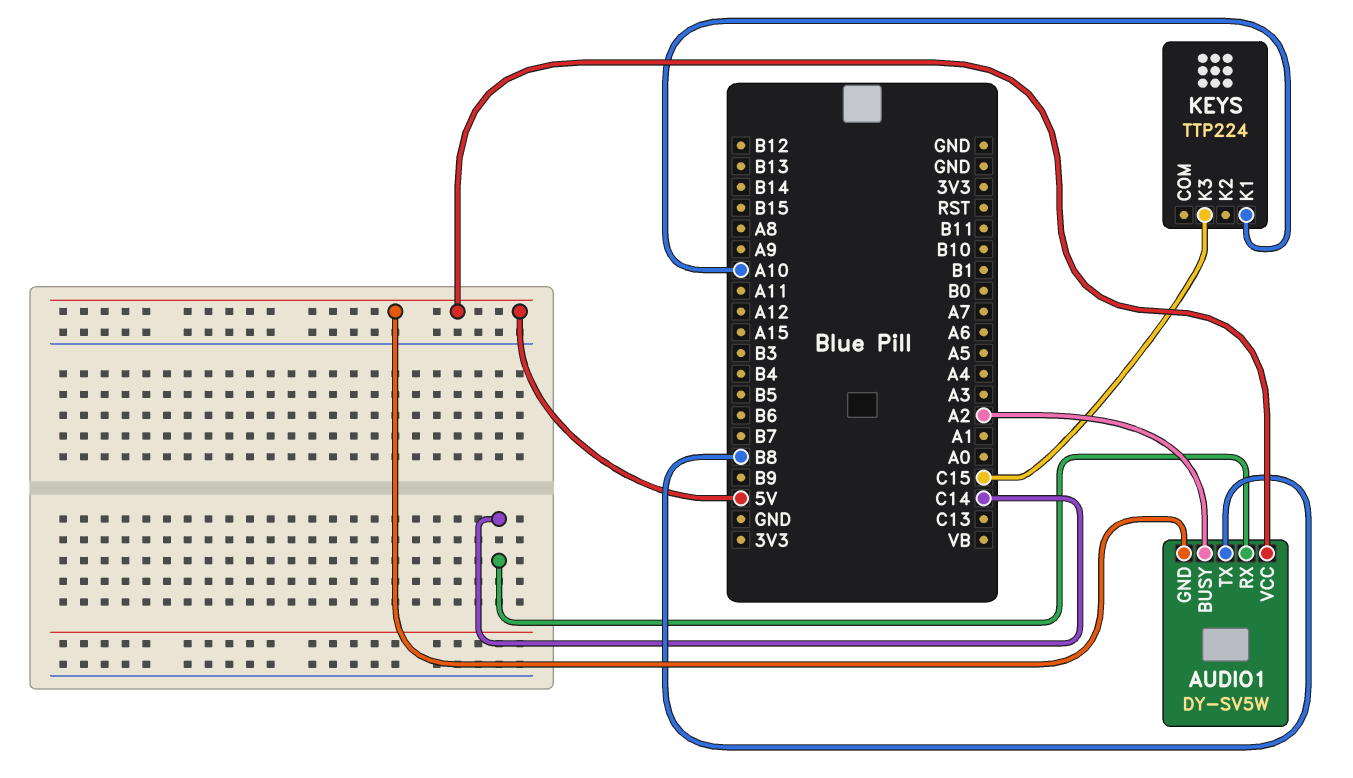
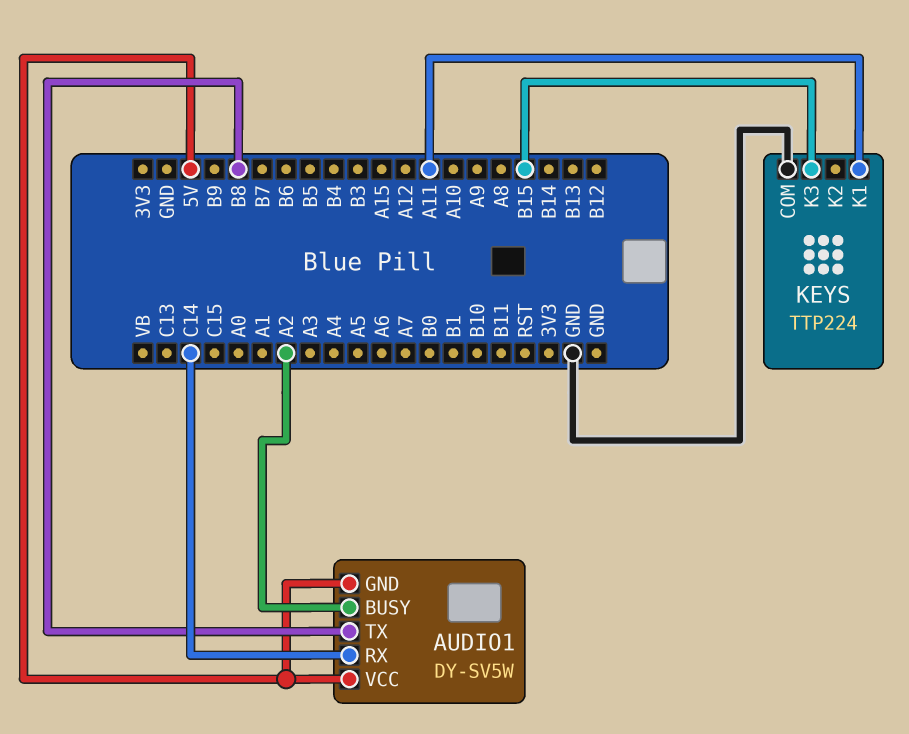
KEYS pin COM: none -> GND
KEYS pin K1: A10 -> A11
KEYS pin K3: C15 -> B15

